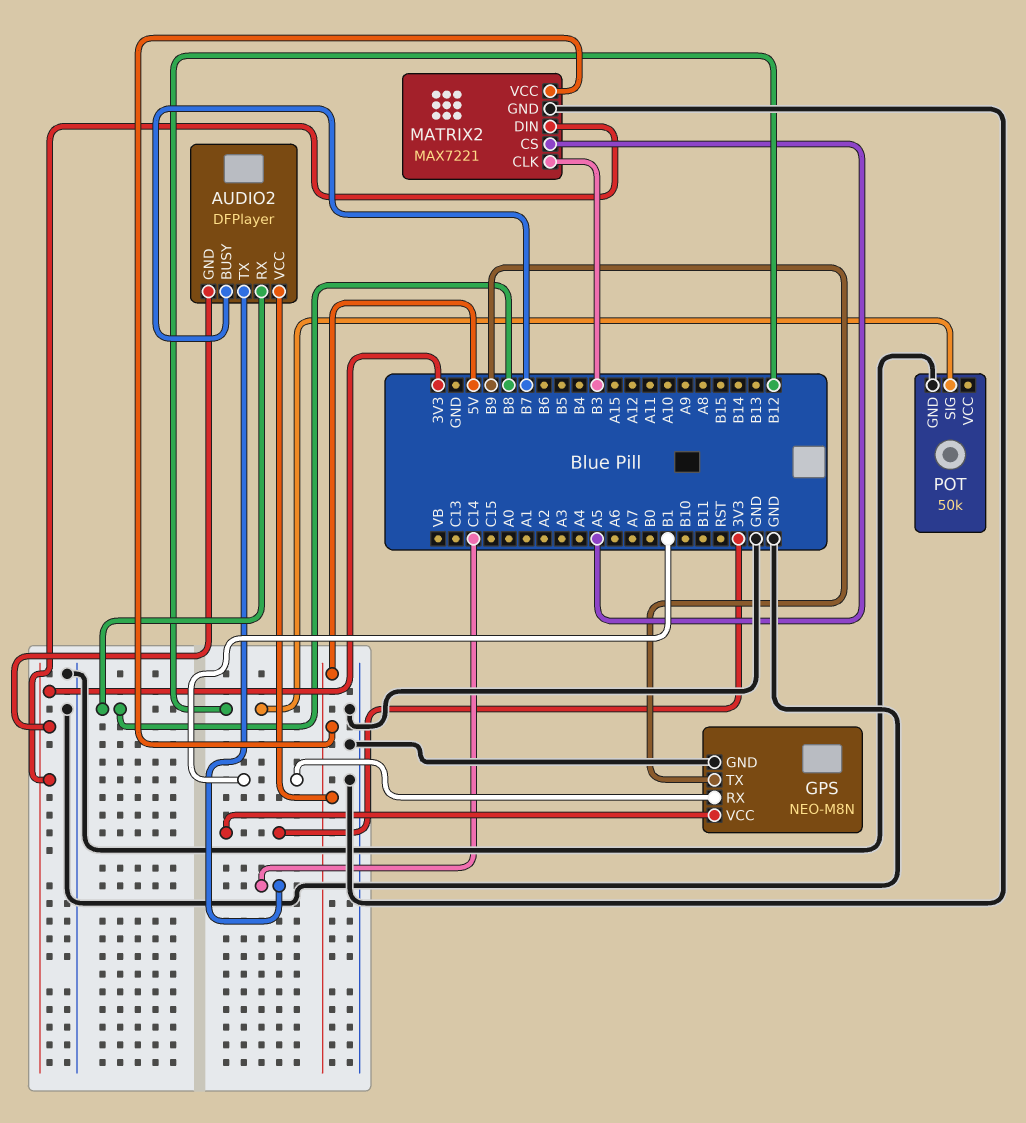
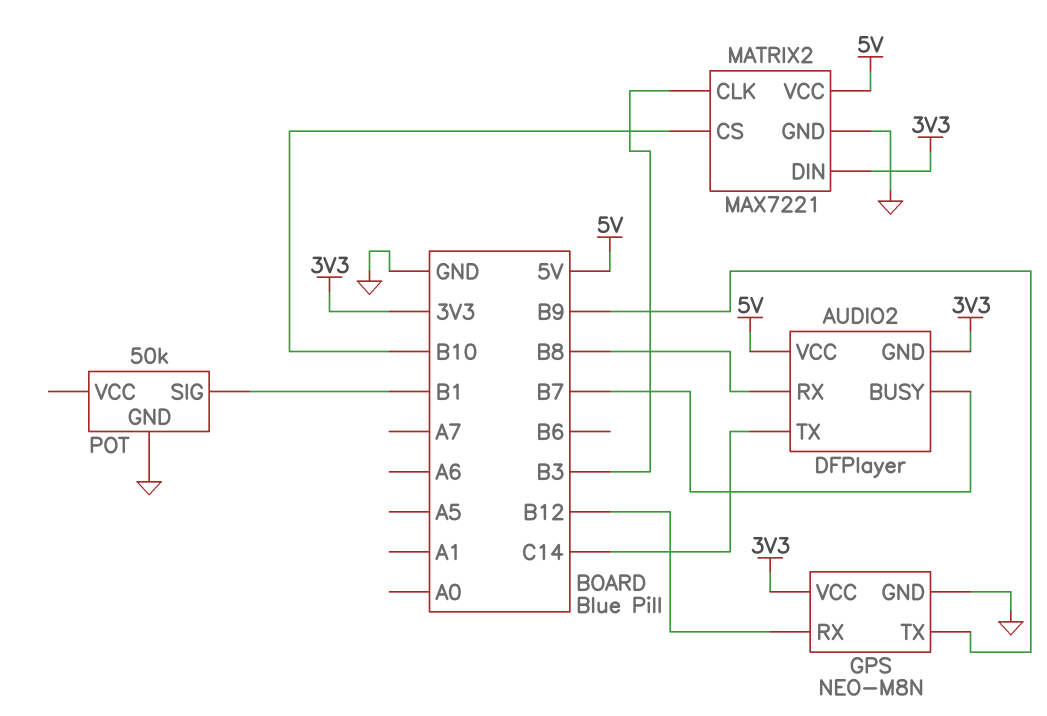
GPS pin RX: B1 -> B12
MATRIX2 pin CS: A5 -> B10
POT pin SIG: B12 -> B1

